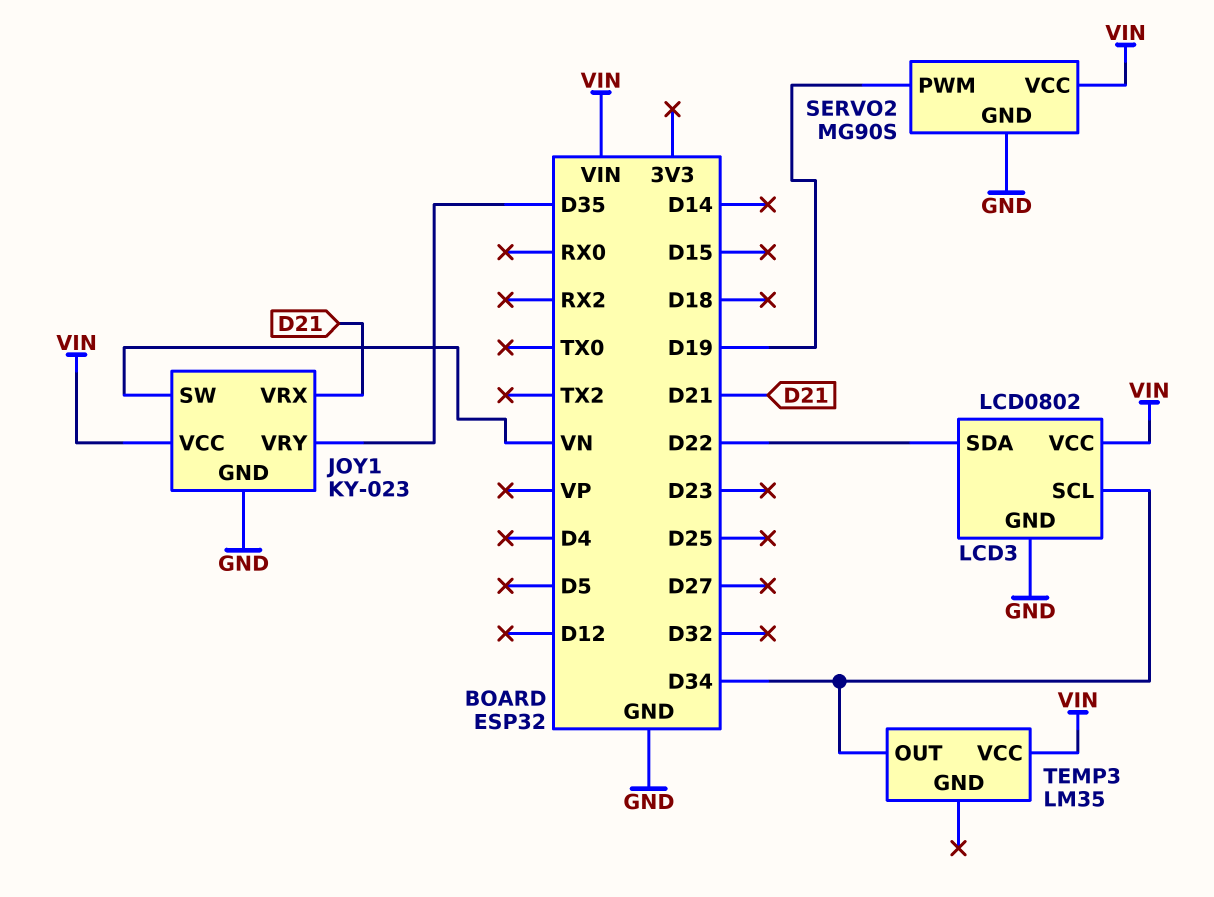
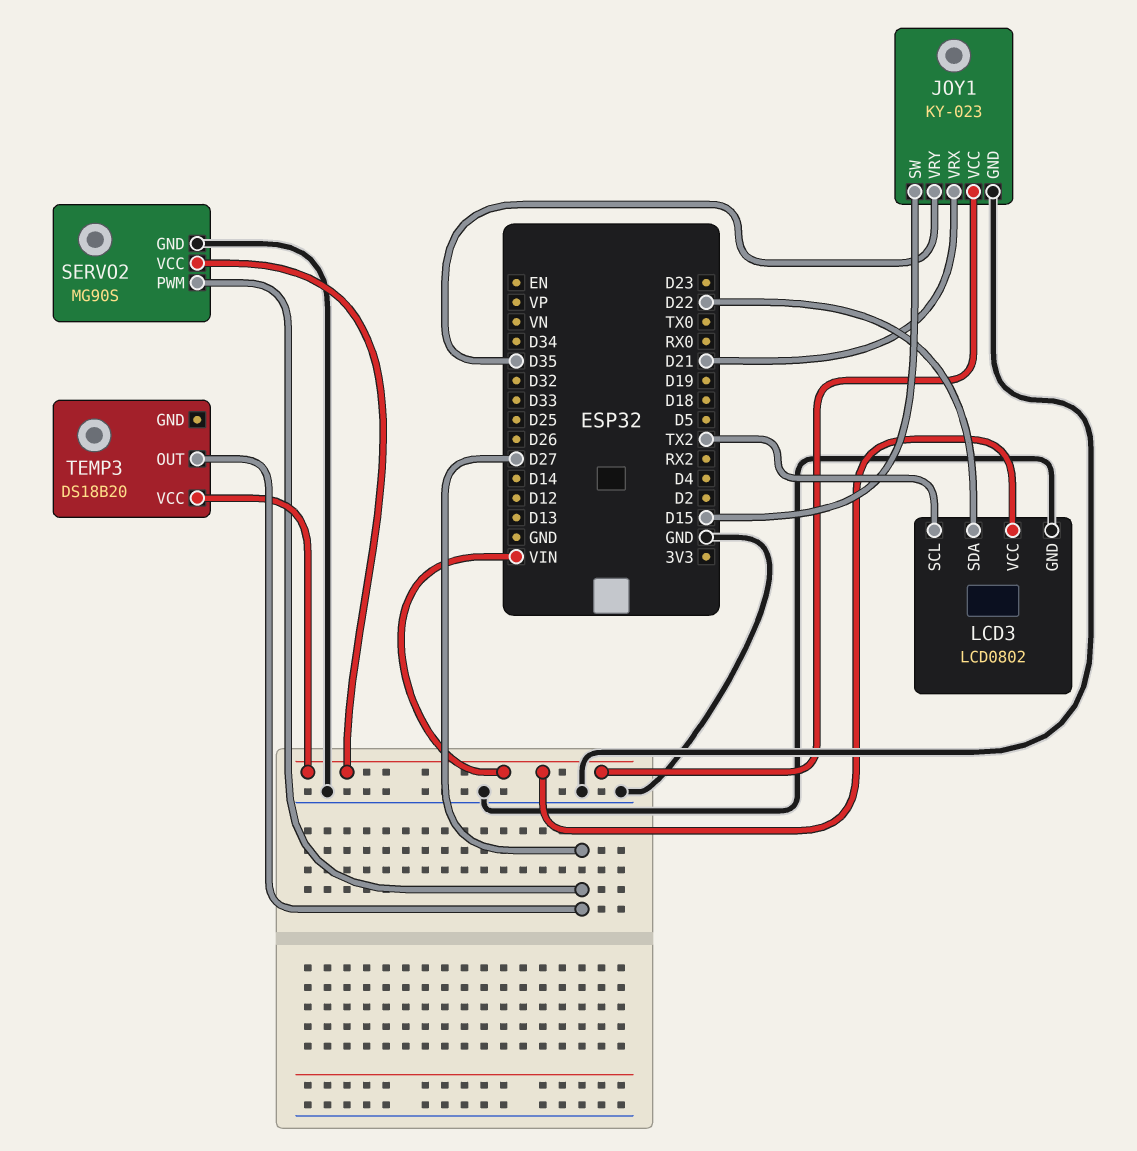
JOY1 pin SW: VN -> D15
LCD3 pin SCL: D34 -> TX2
SERVO2 pin PWM: D19 -> D27
TEMP3: LM35 -> DS18B20
TEMP3 pin OUT: D34 -> D27

